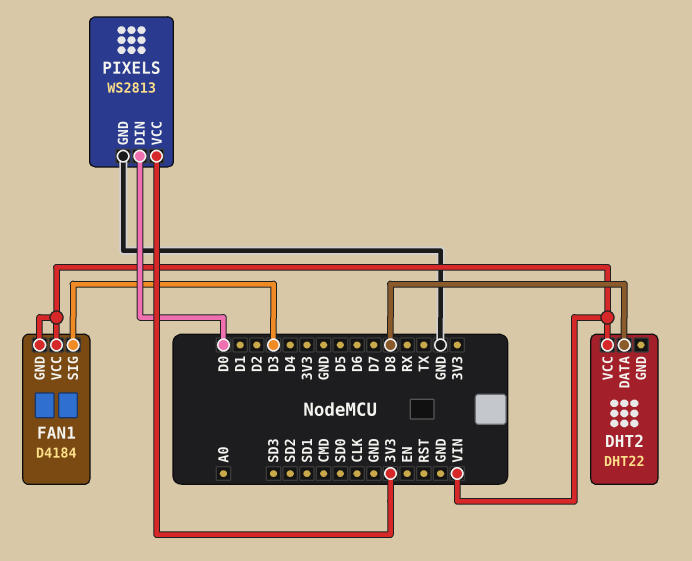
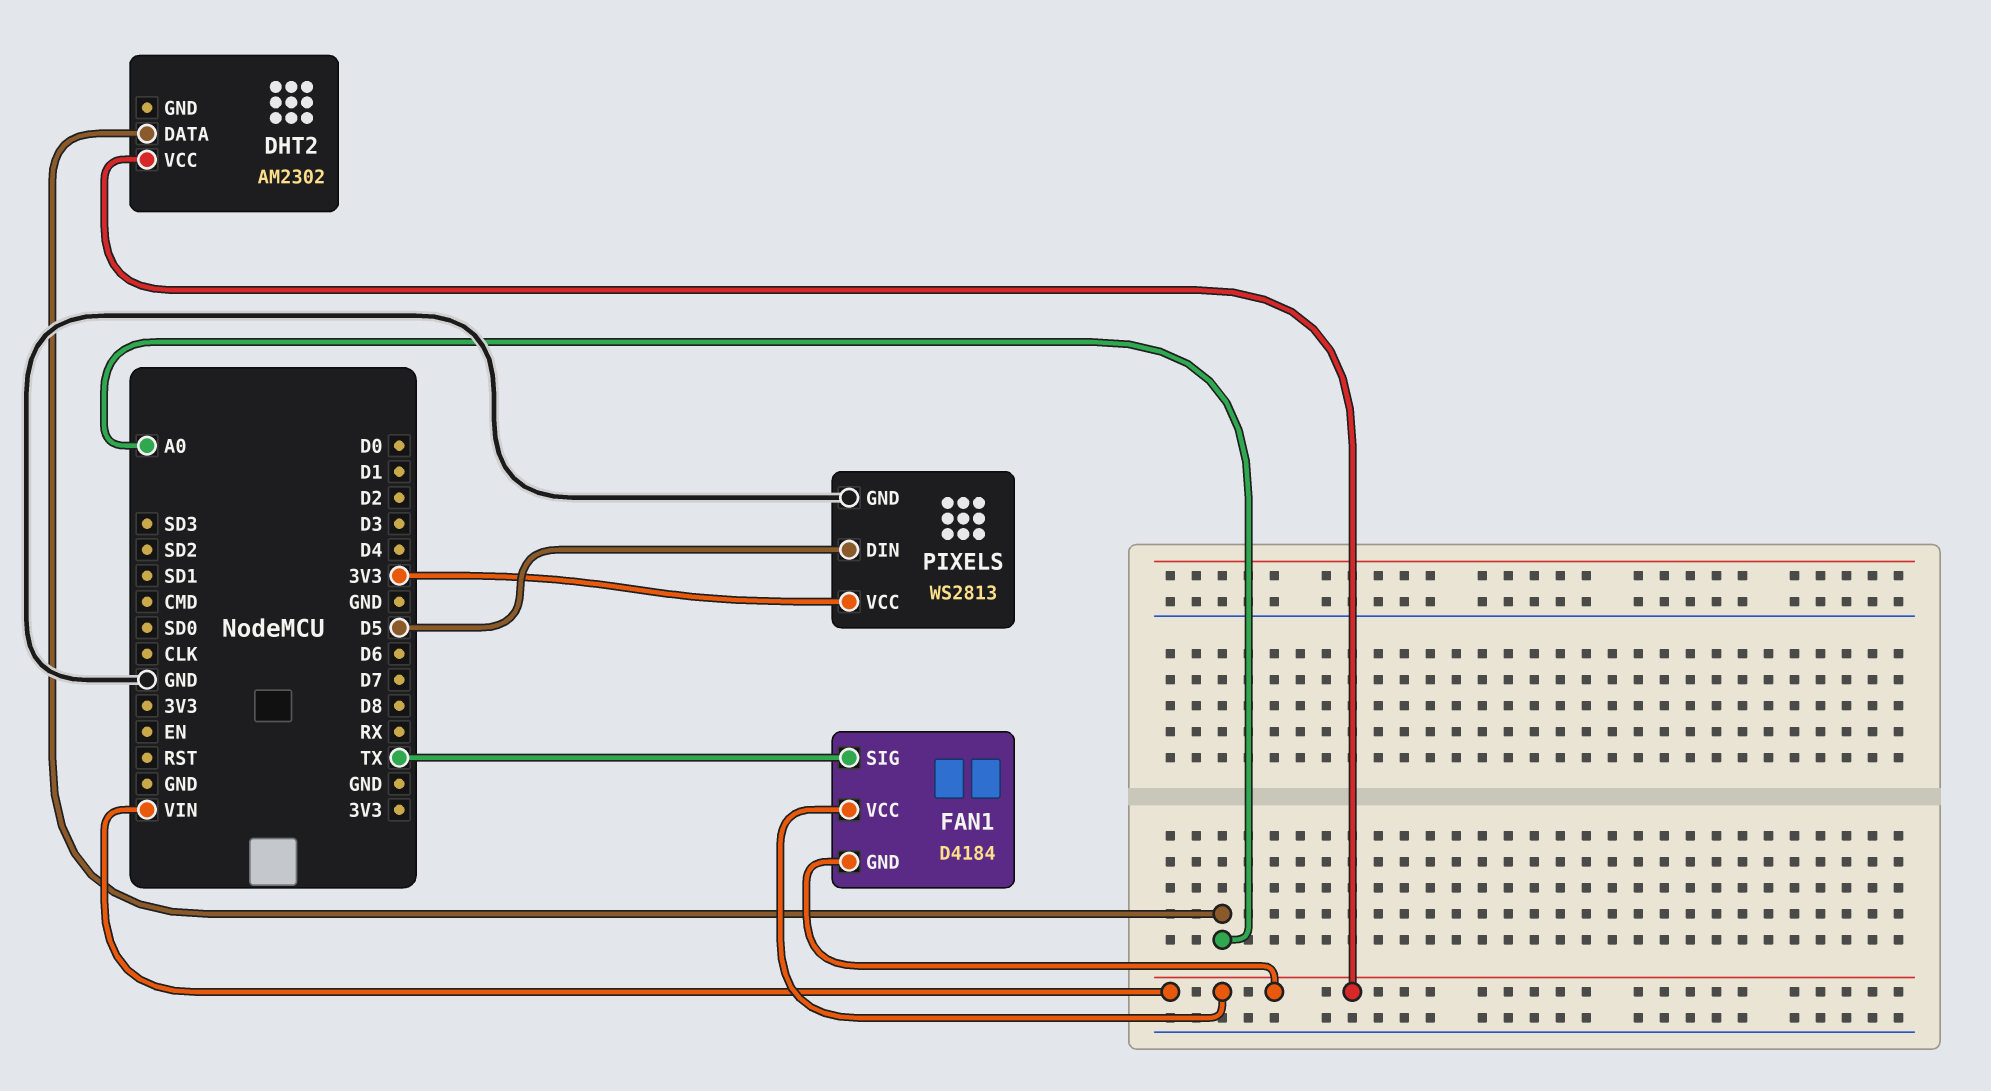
DHT2: DHT22 -> AM2302
DHT2 pin DATA: D8 -> A0
FAN1 pin SIG: D3 -> TX
PIXELS pin DIN: D0 -> D5

